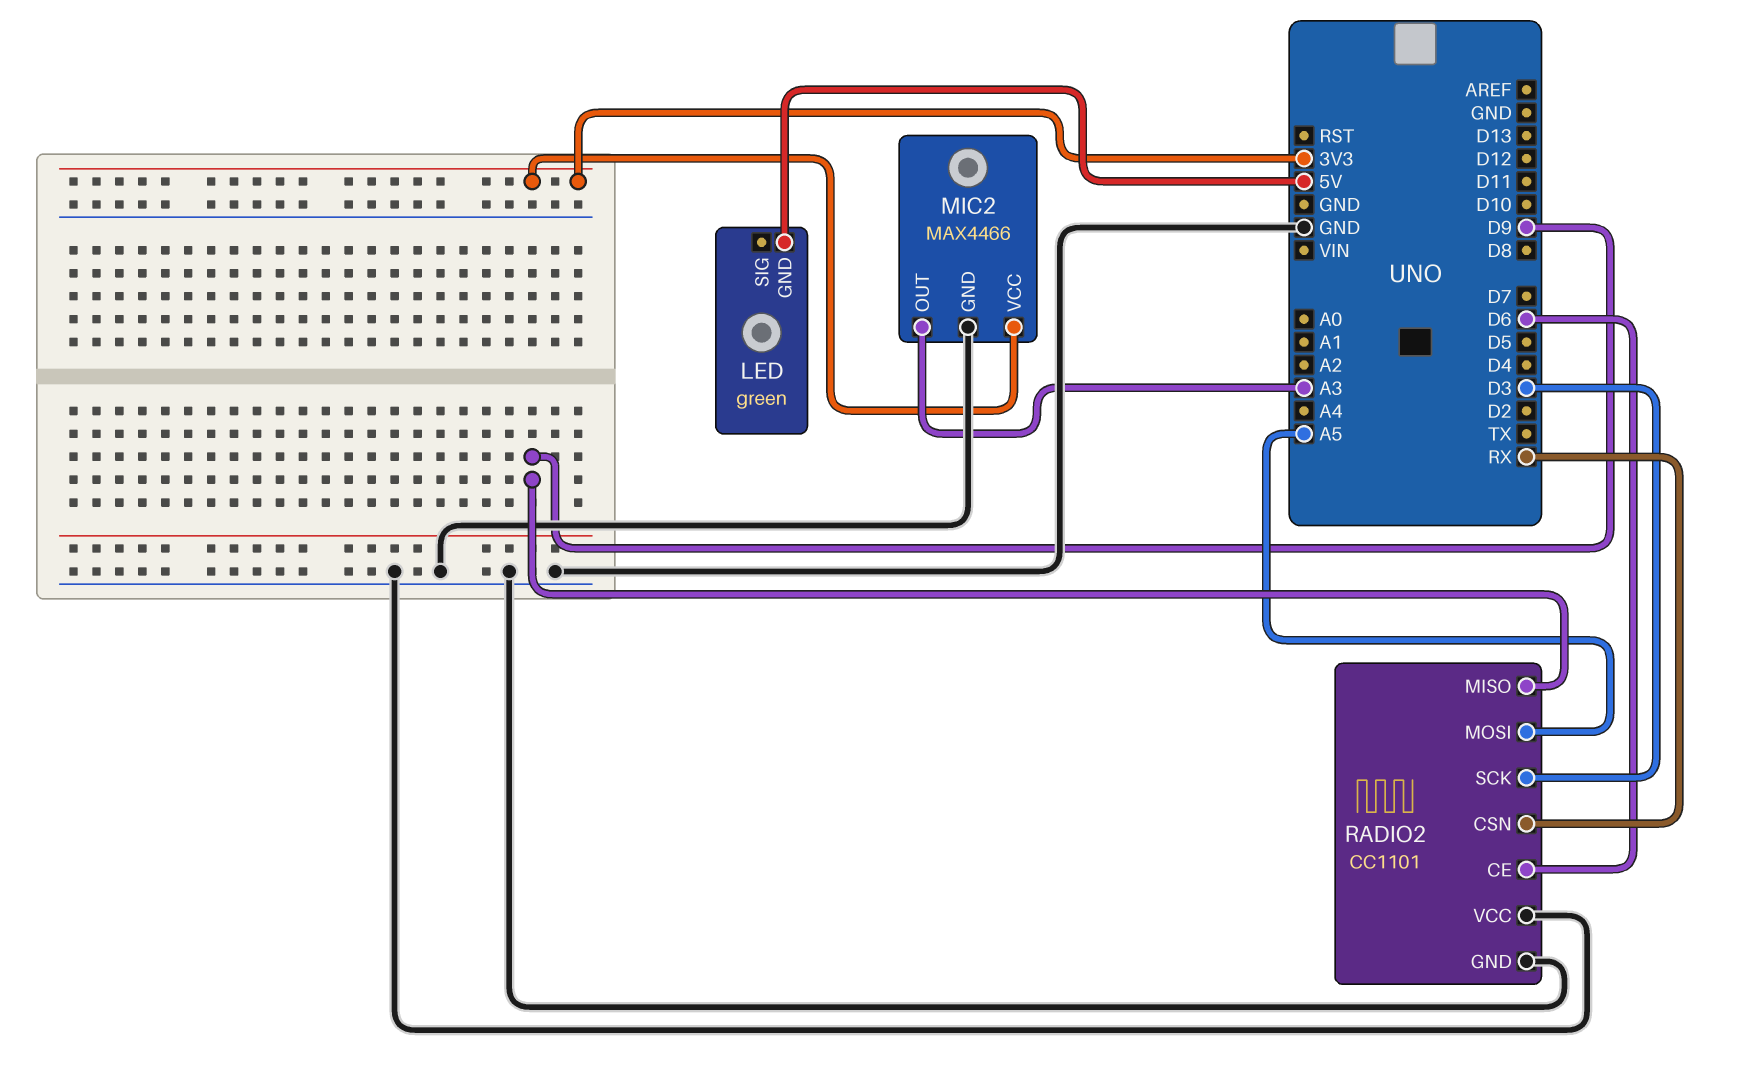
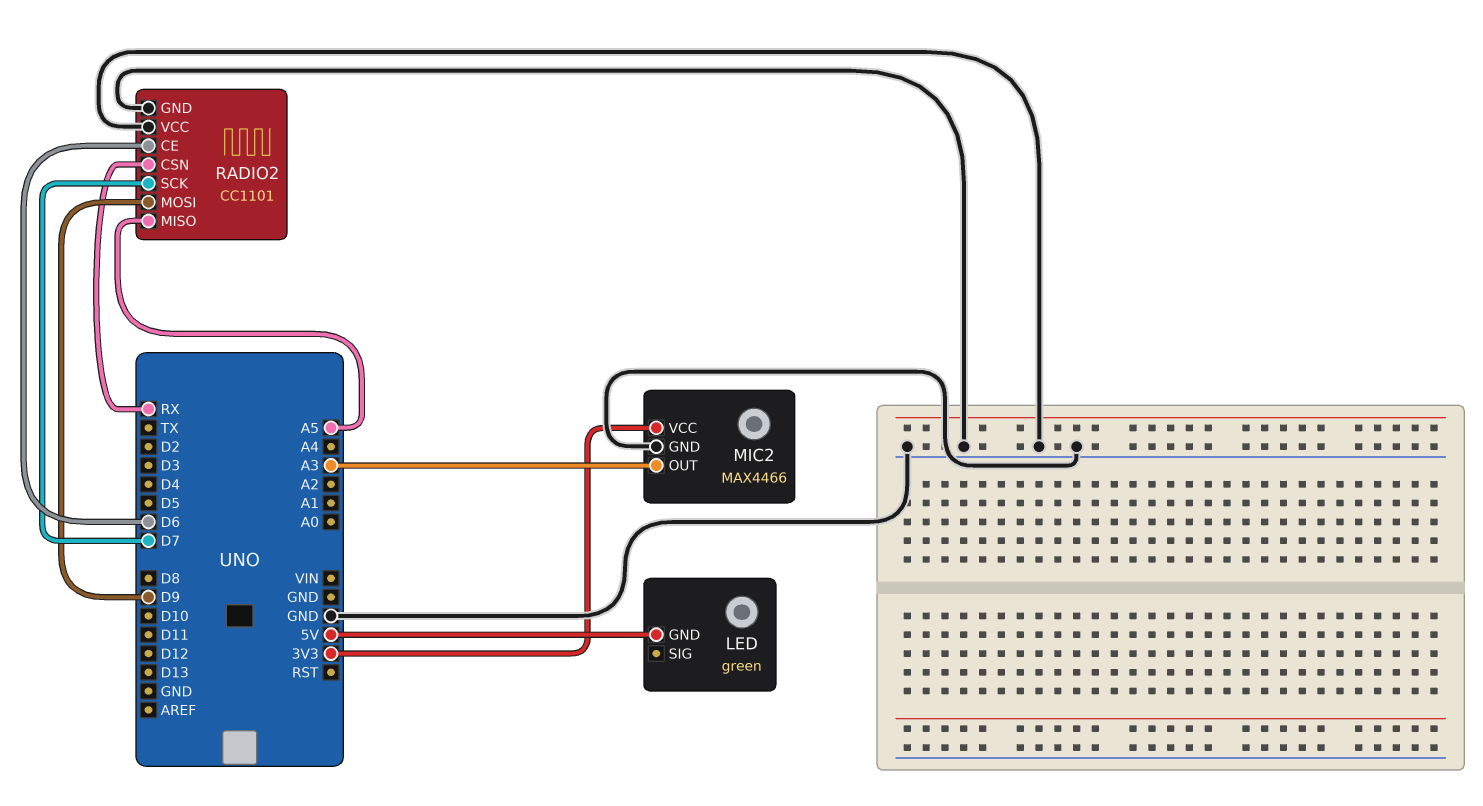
RADIO2 pin MISO: D9 -> A5
RADIO2 pin MOSI: A5 -> D9
RADIO2 pin SCK: D3 -> D7

